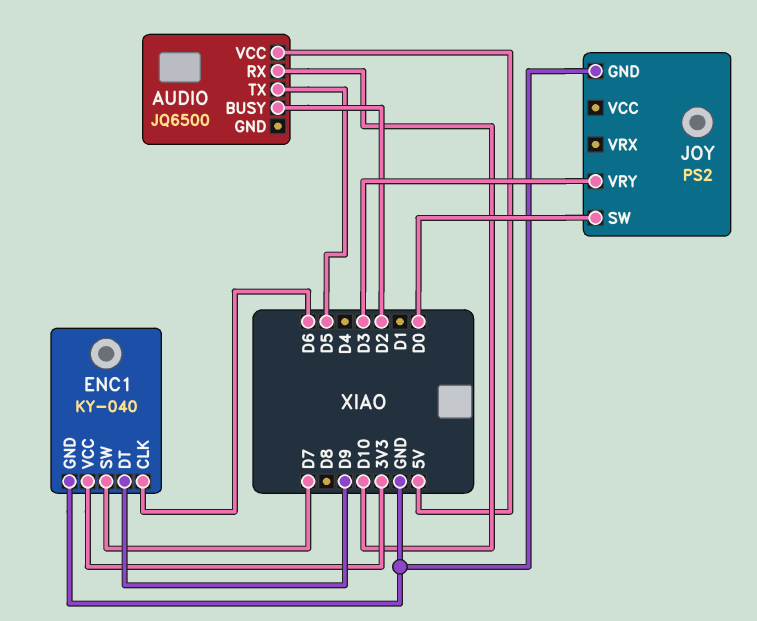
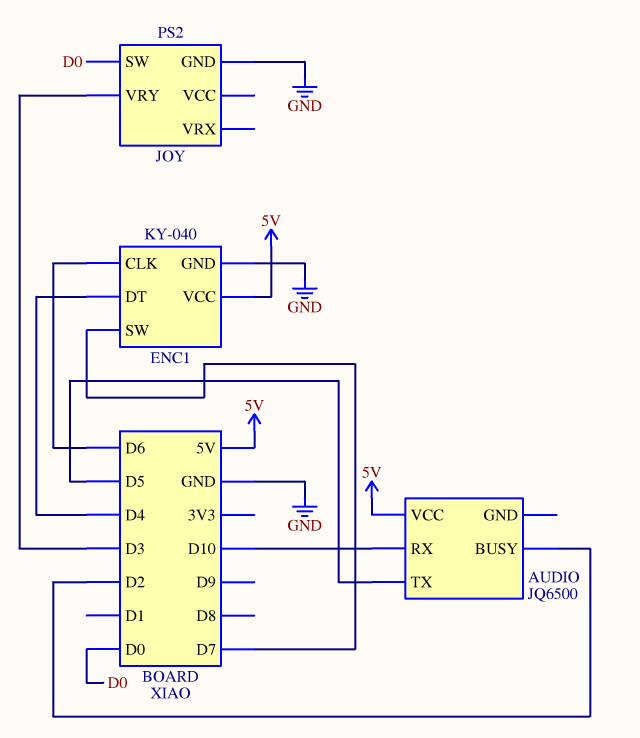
ENC1 pin DT: D9 -> D4
ENC1 pin VCC: 3V3 -> 5V

